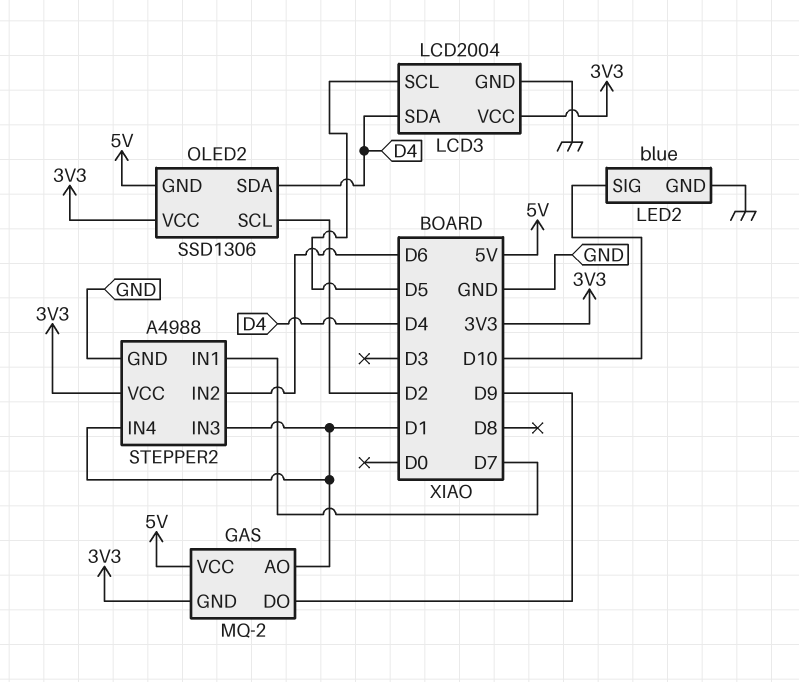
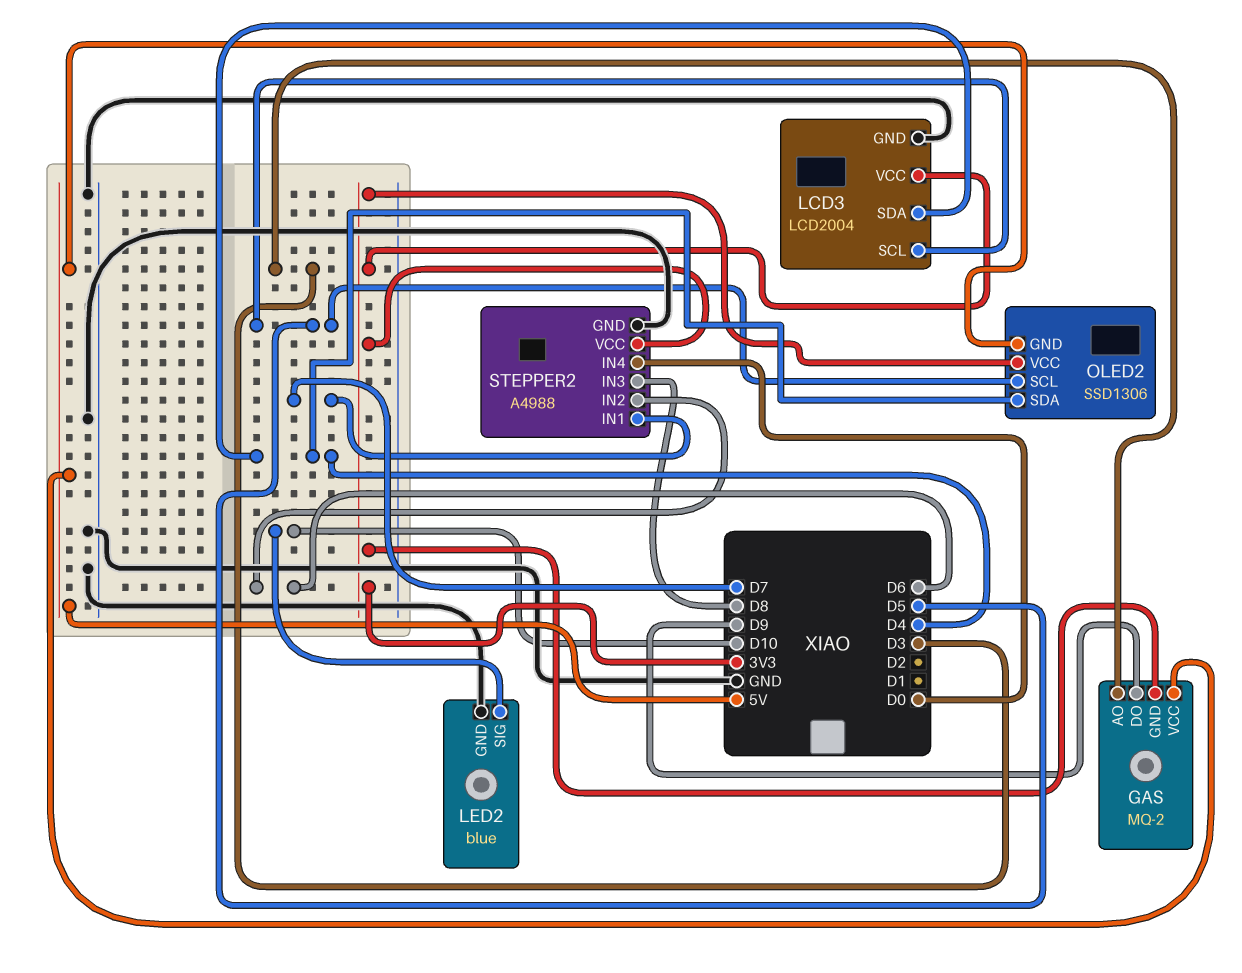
GAS pin AO: D1 -> D3
OLED2 pin SCL: D2 -> D5
STEPPER2 pin IN3: D1 -> D8
STEPPER2 pin IN4: D1 -> D0

